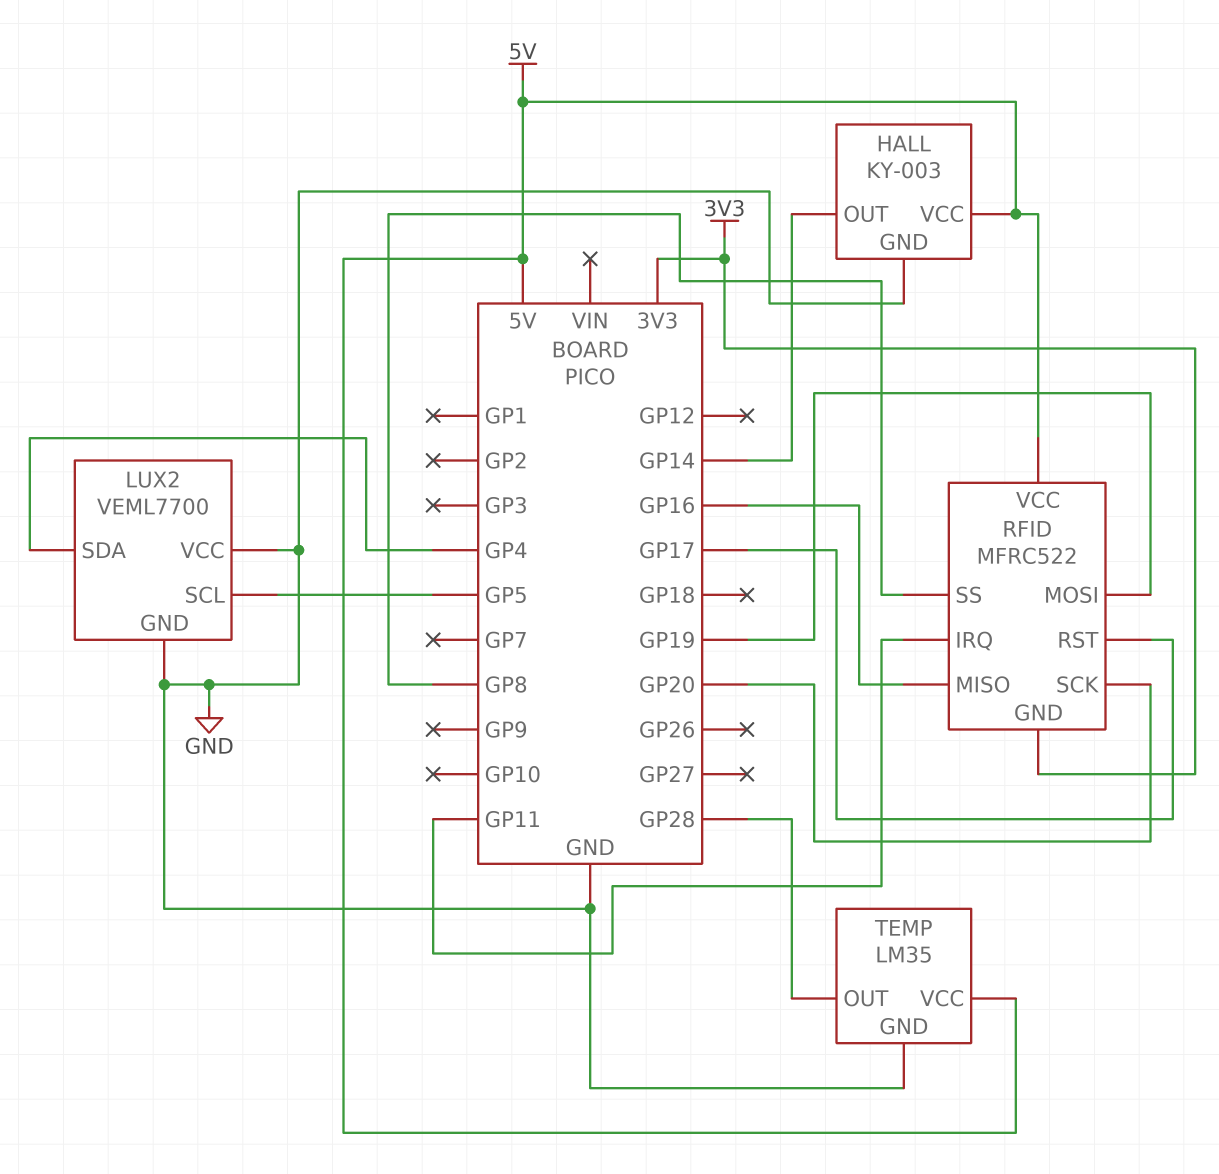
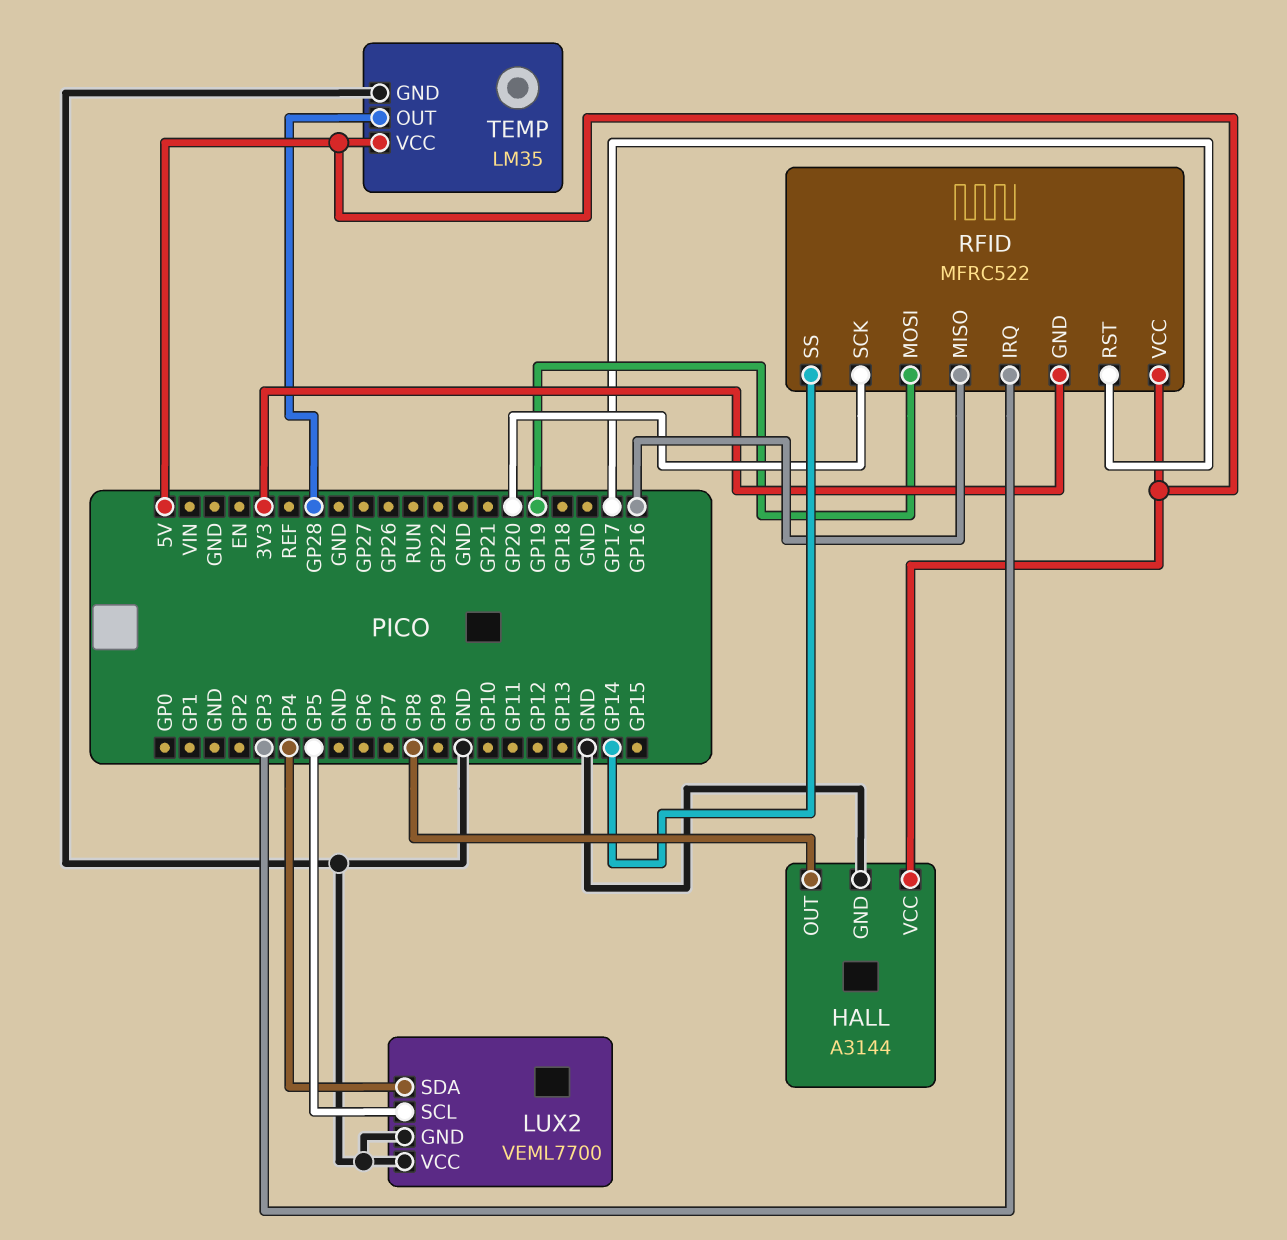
HALL: KY-003 -> A3144
HALL pin OUT: GP14 -> GP8
RFID pin IRQ: GP11 -> GP3
RFID pin SS: GP8 -> GP14

